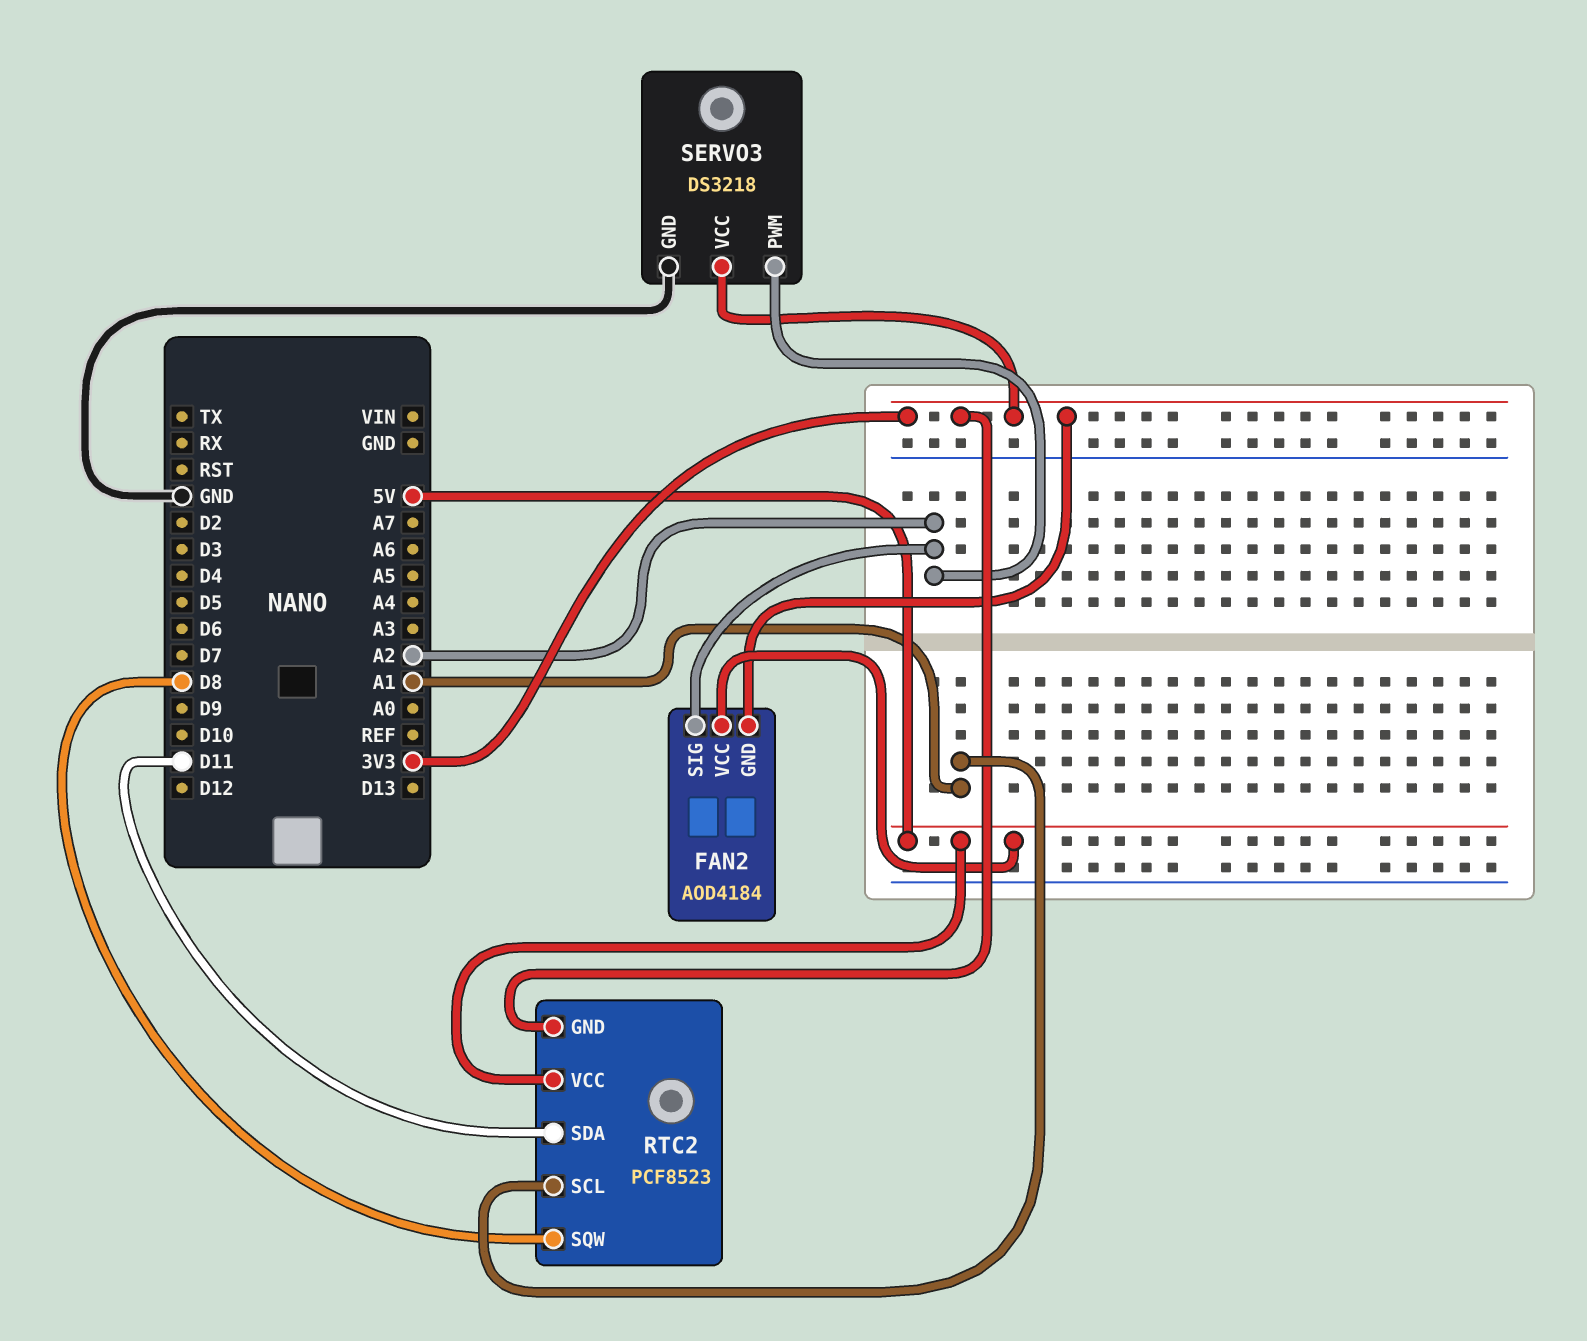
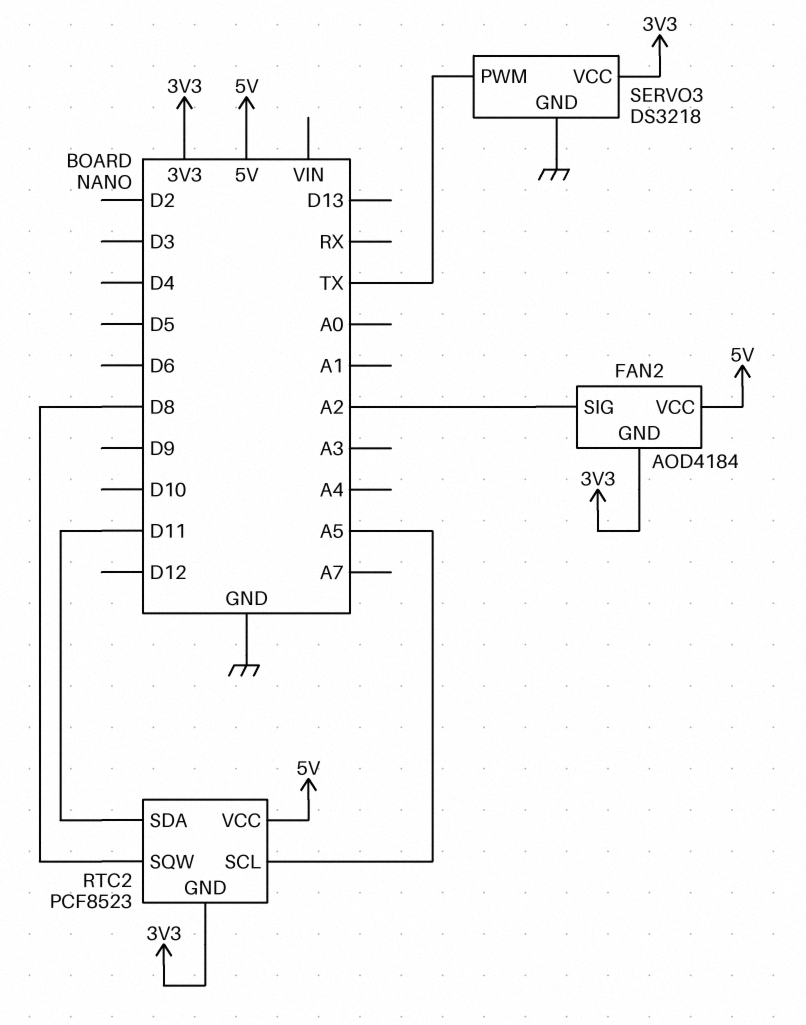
RTC2 pin SCL: A1 -> A5
SERVO3 pin PWM: A2 -> TX

